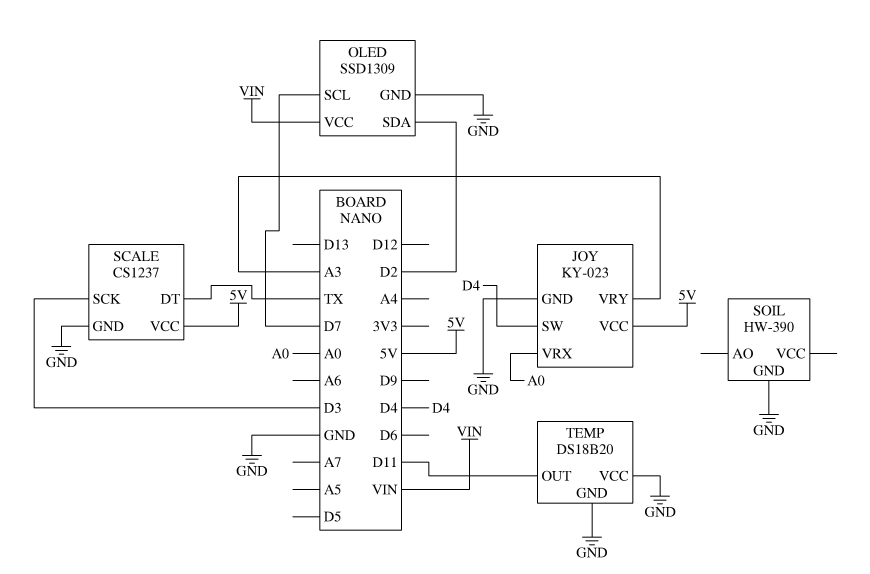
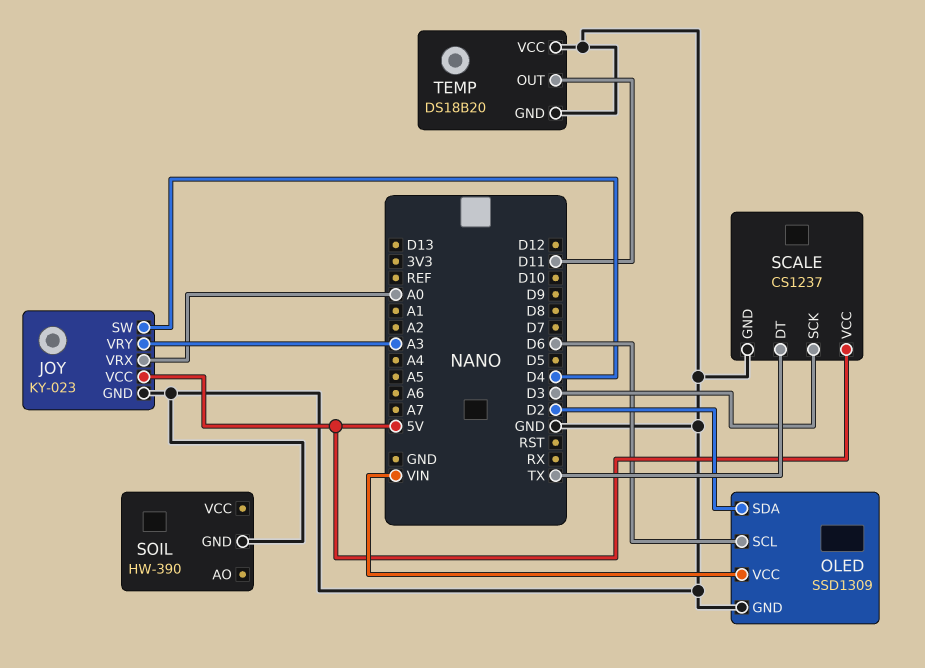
OLED pin SCL: D7 -> D6

